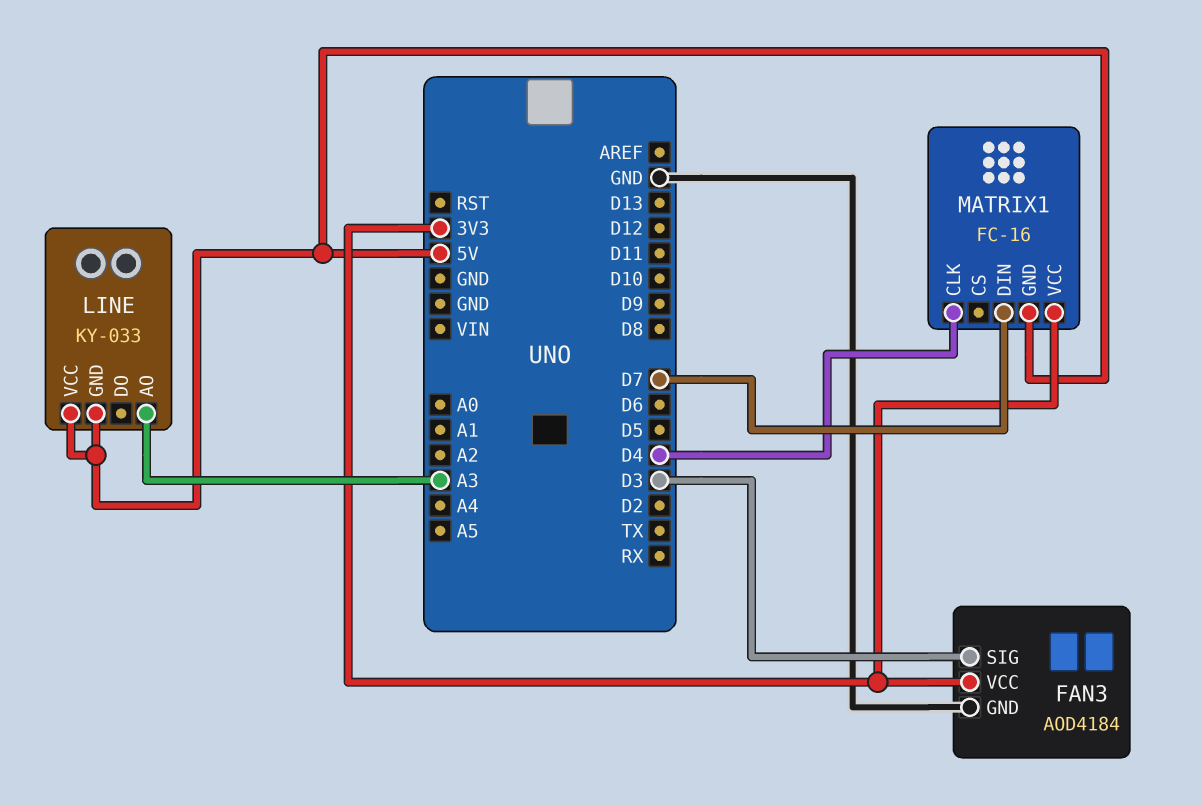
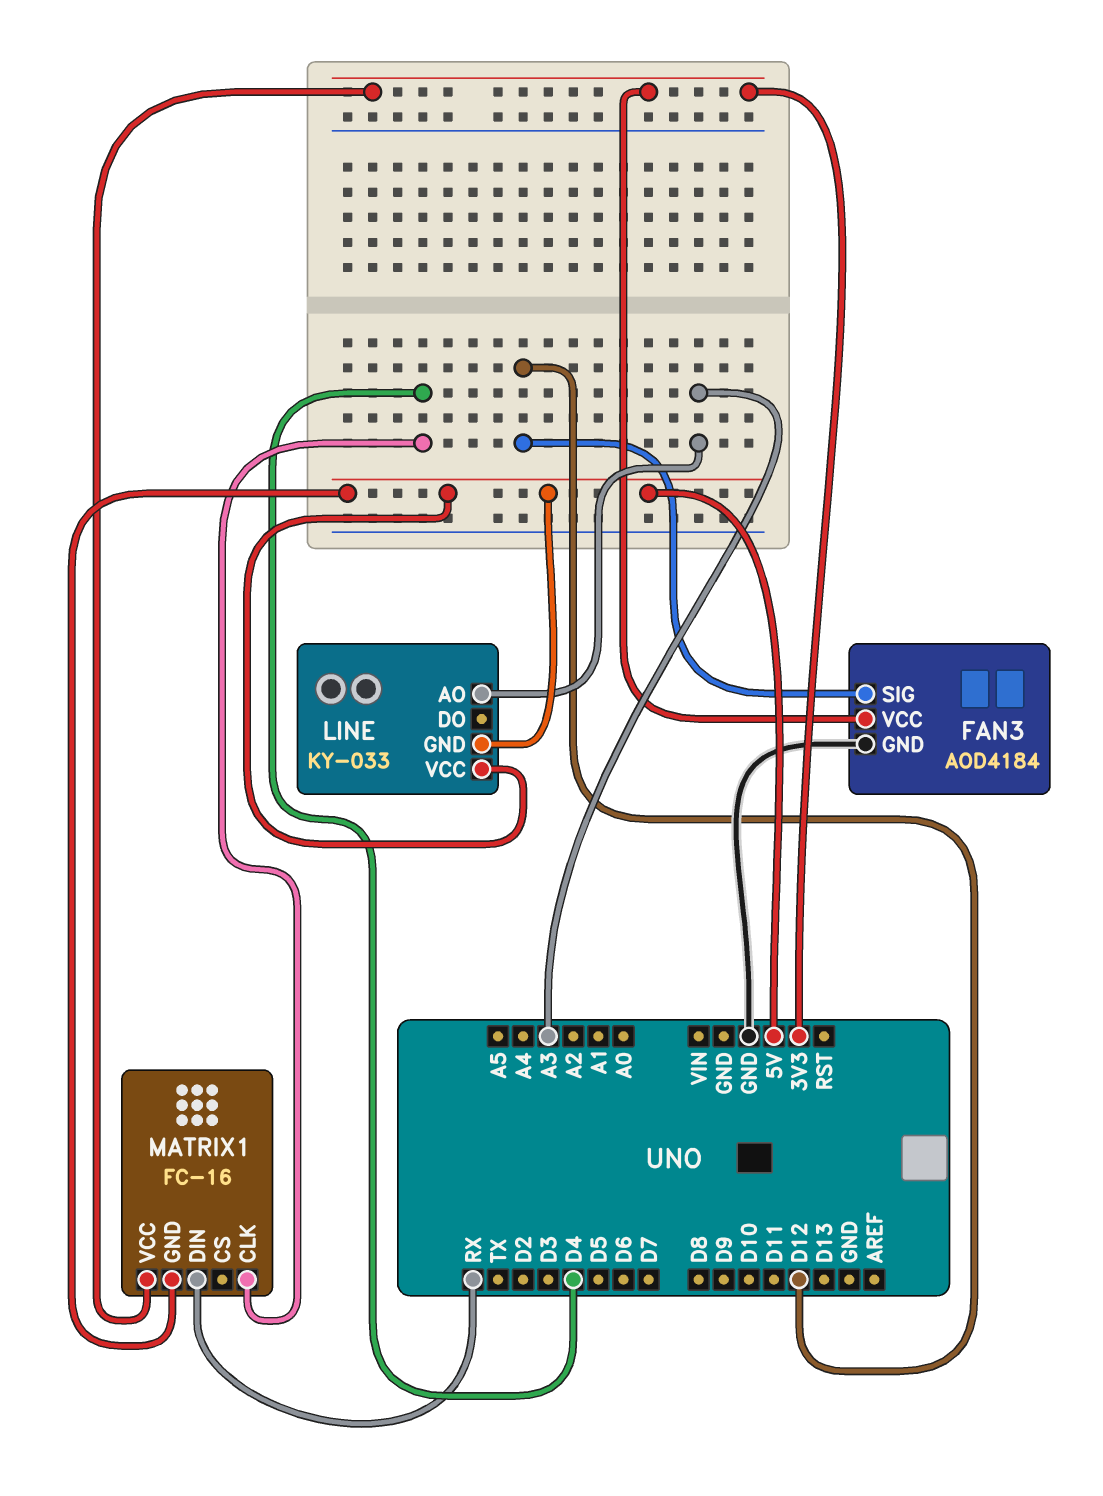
FAN3 pin SIG: D3 -> D12
MATRIX1 pin DIN: D7 -> RX

